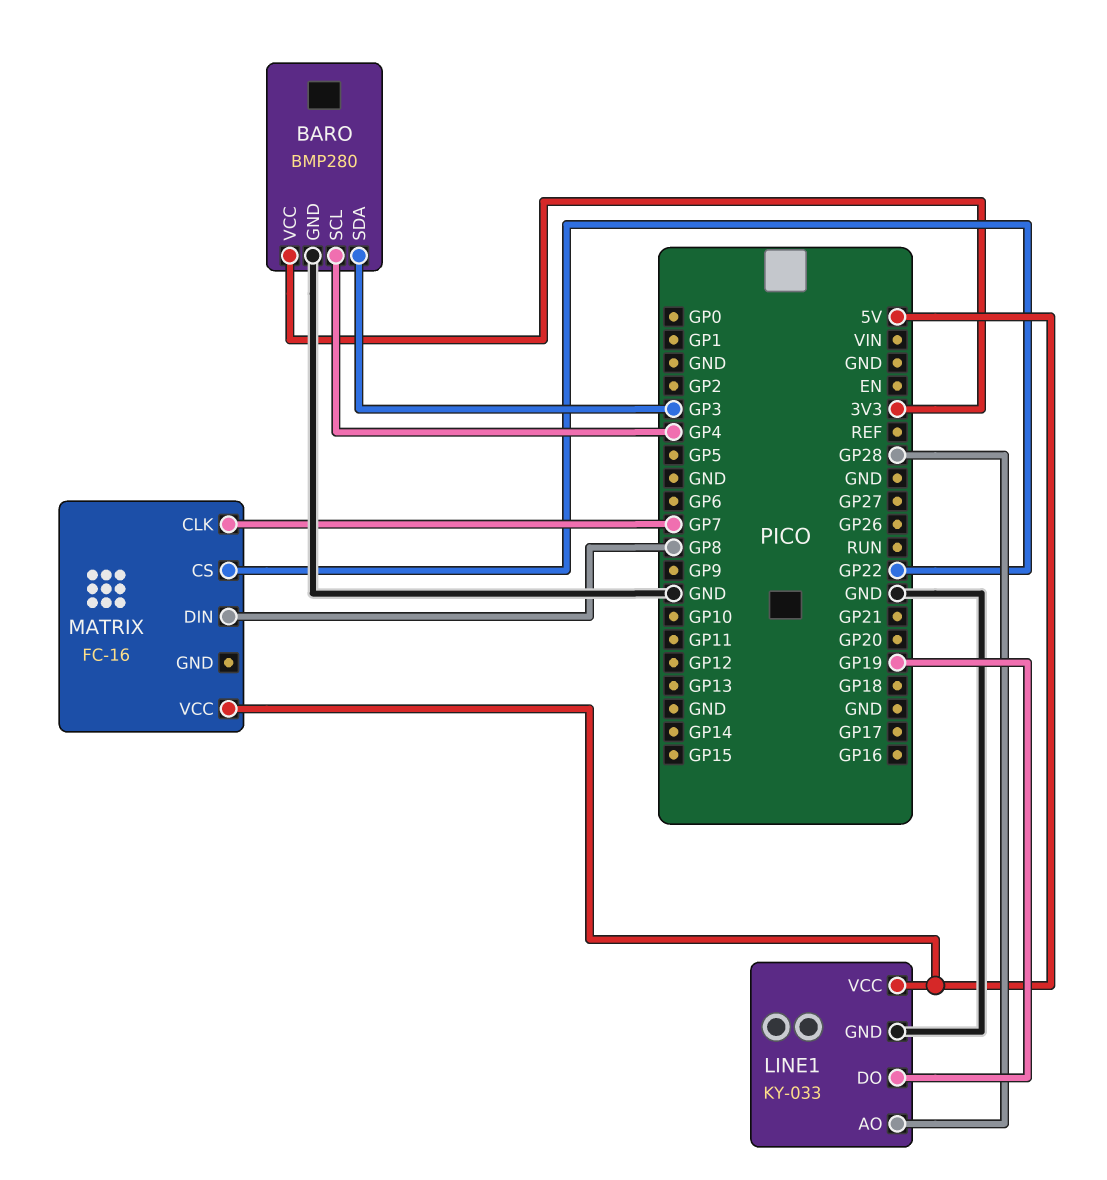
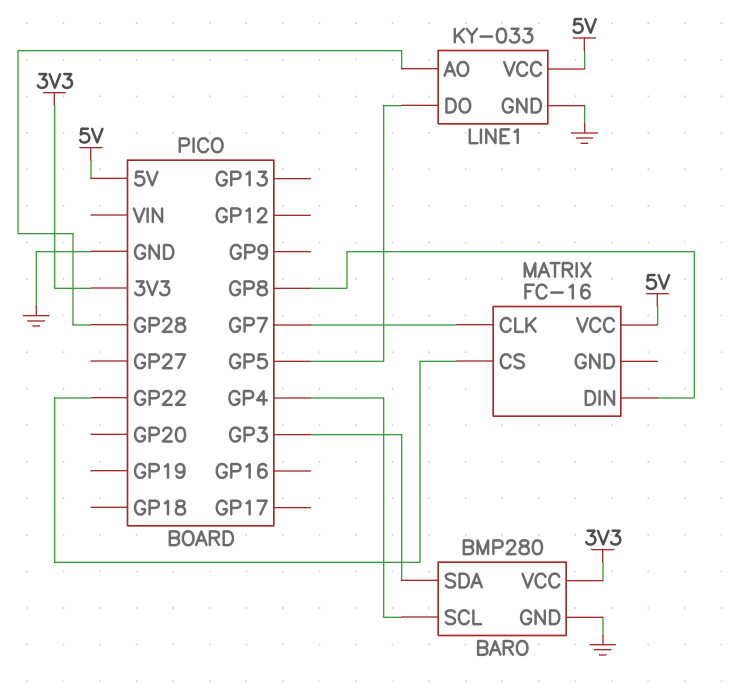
LINE1 pin DO: GP19 -> GP5

